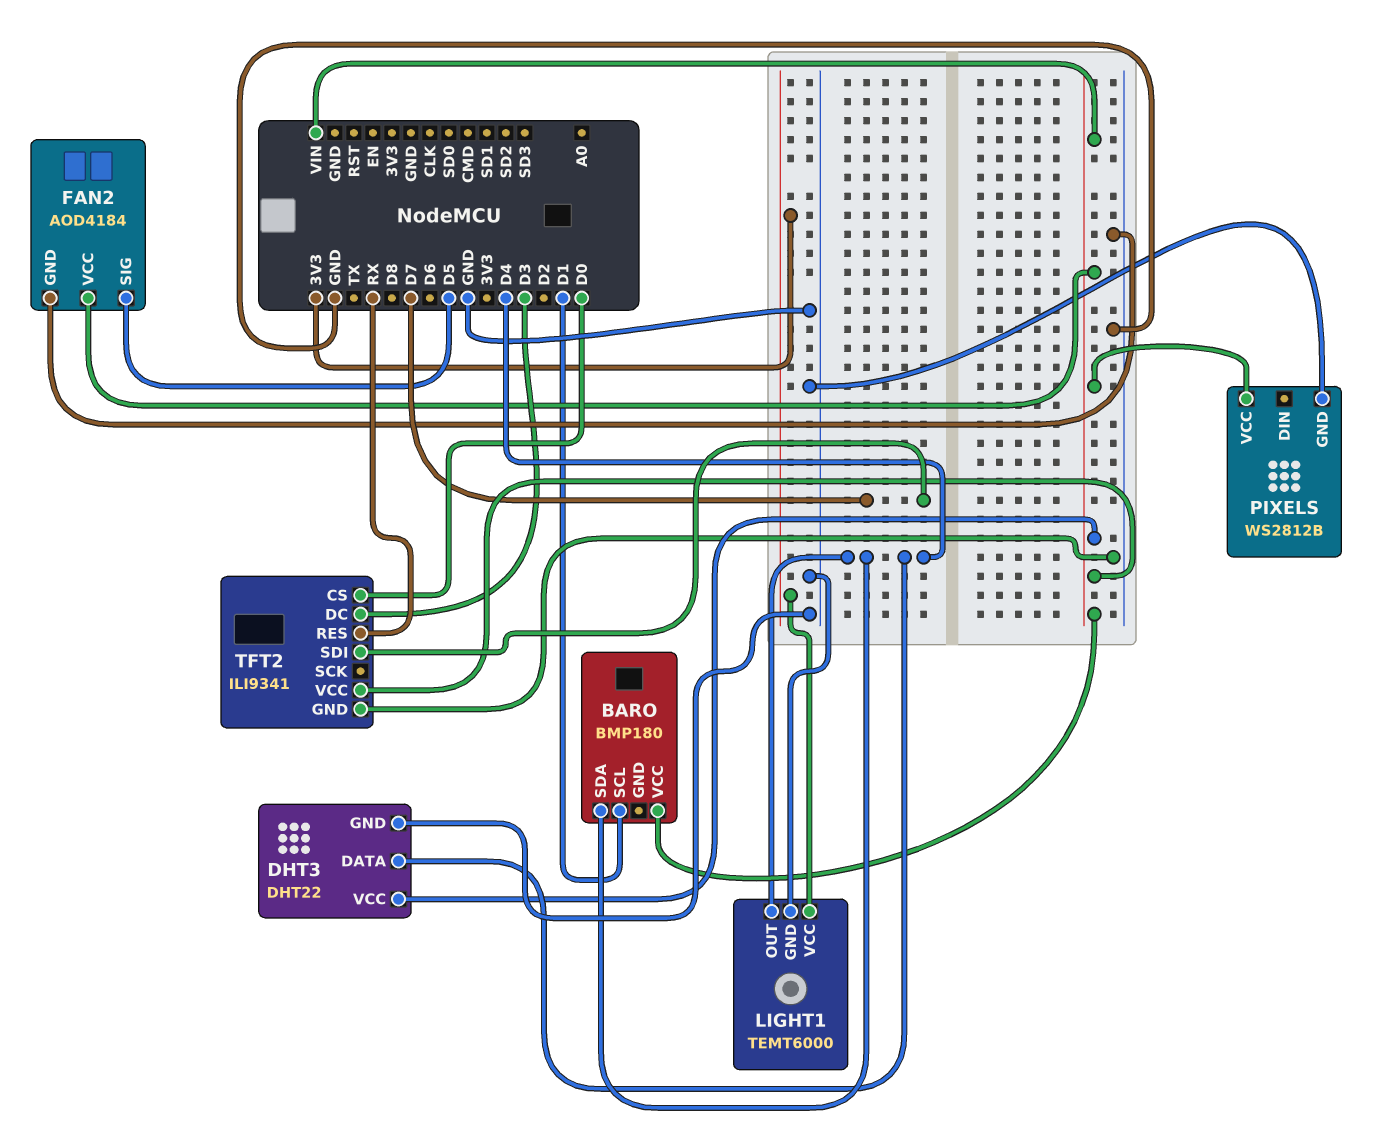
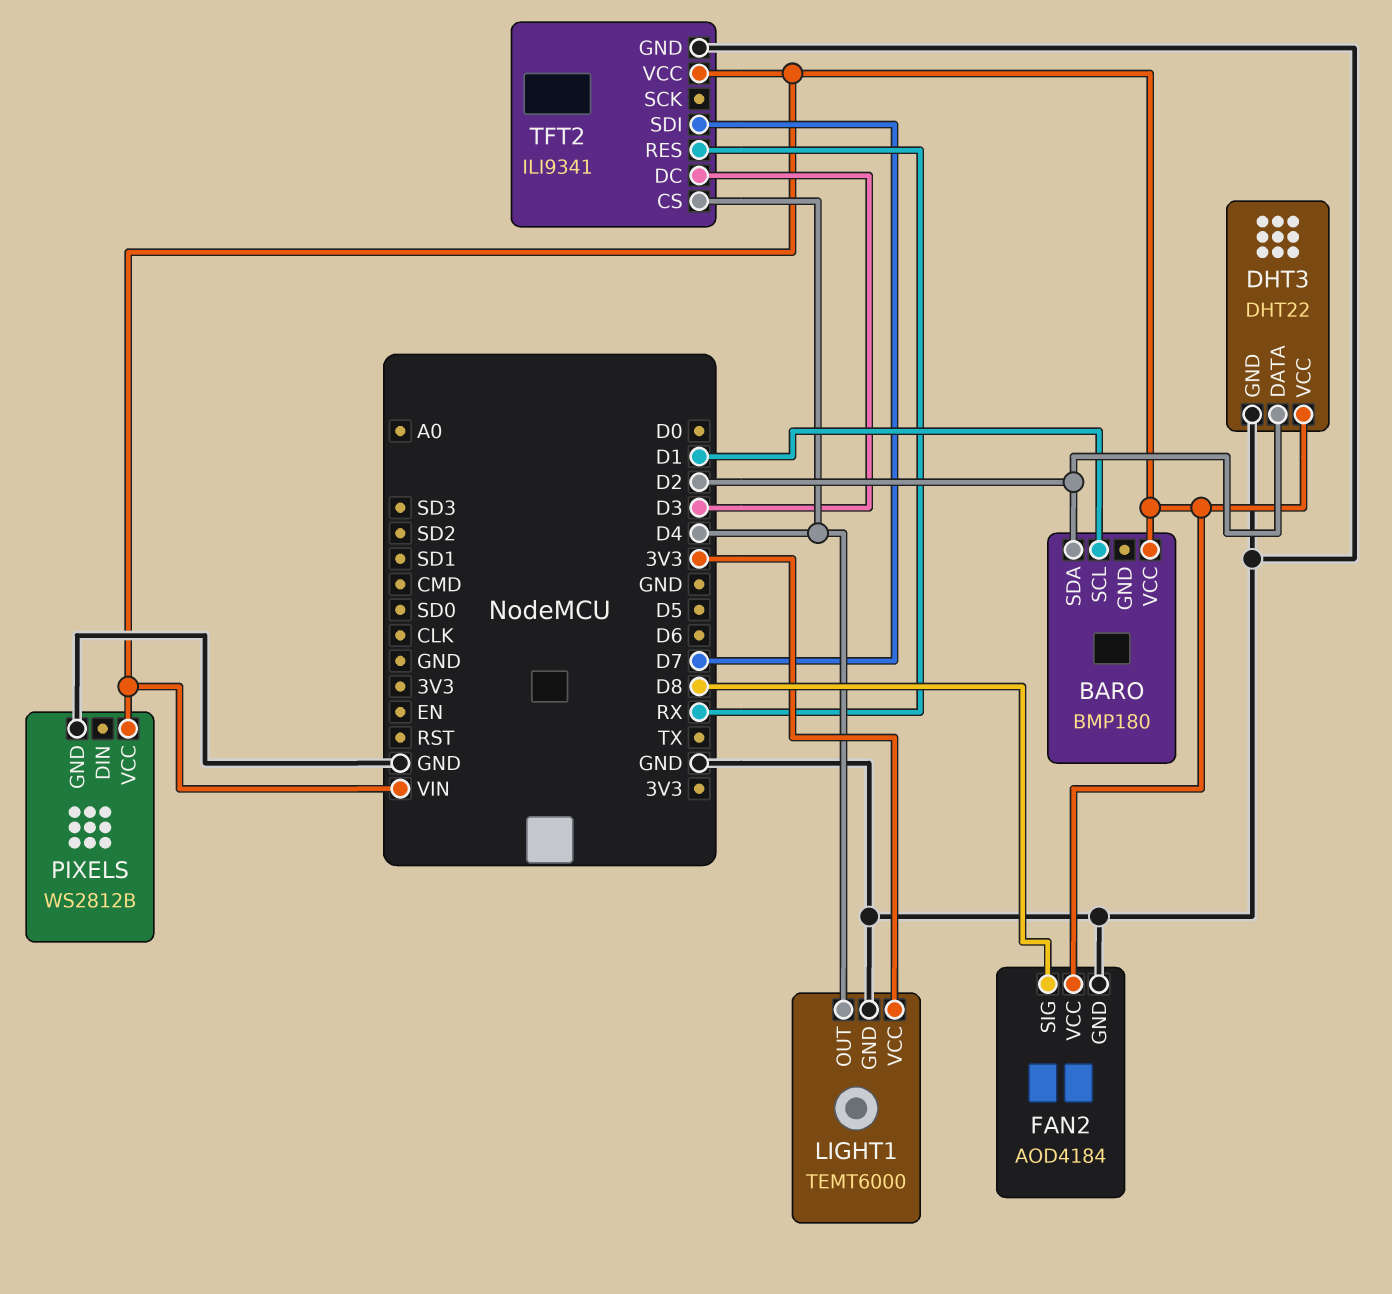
BARO pin SDA: D4 -> D2
DHT3 pin DATA: D4 -> D2
FAN2 pin SIG: D5 -> D8
TFT2 pin CS: D0 -> D4

